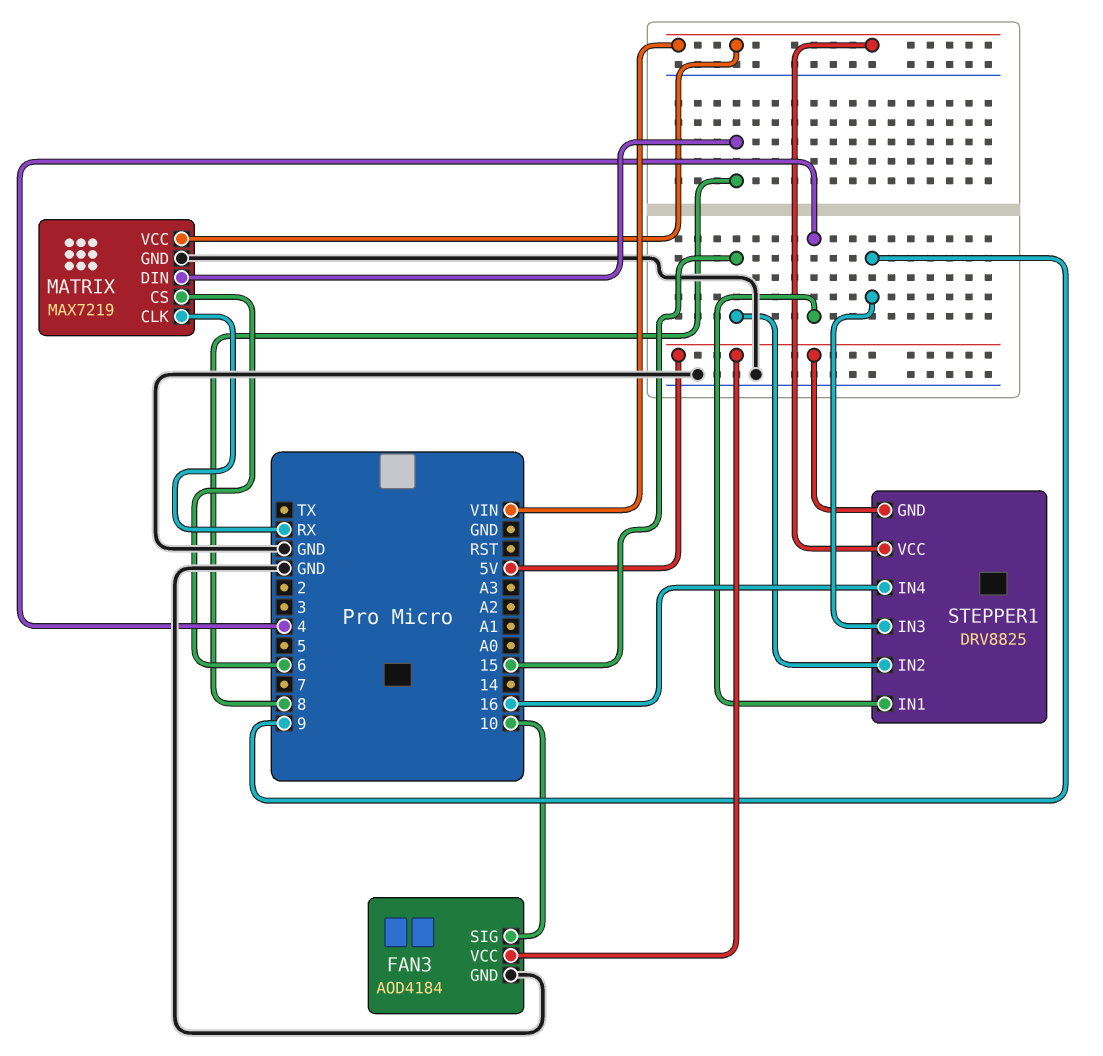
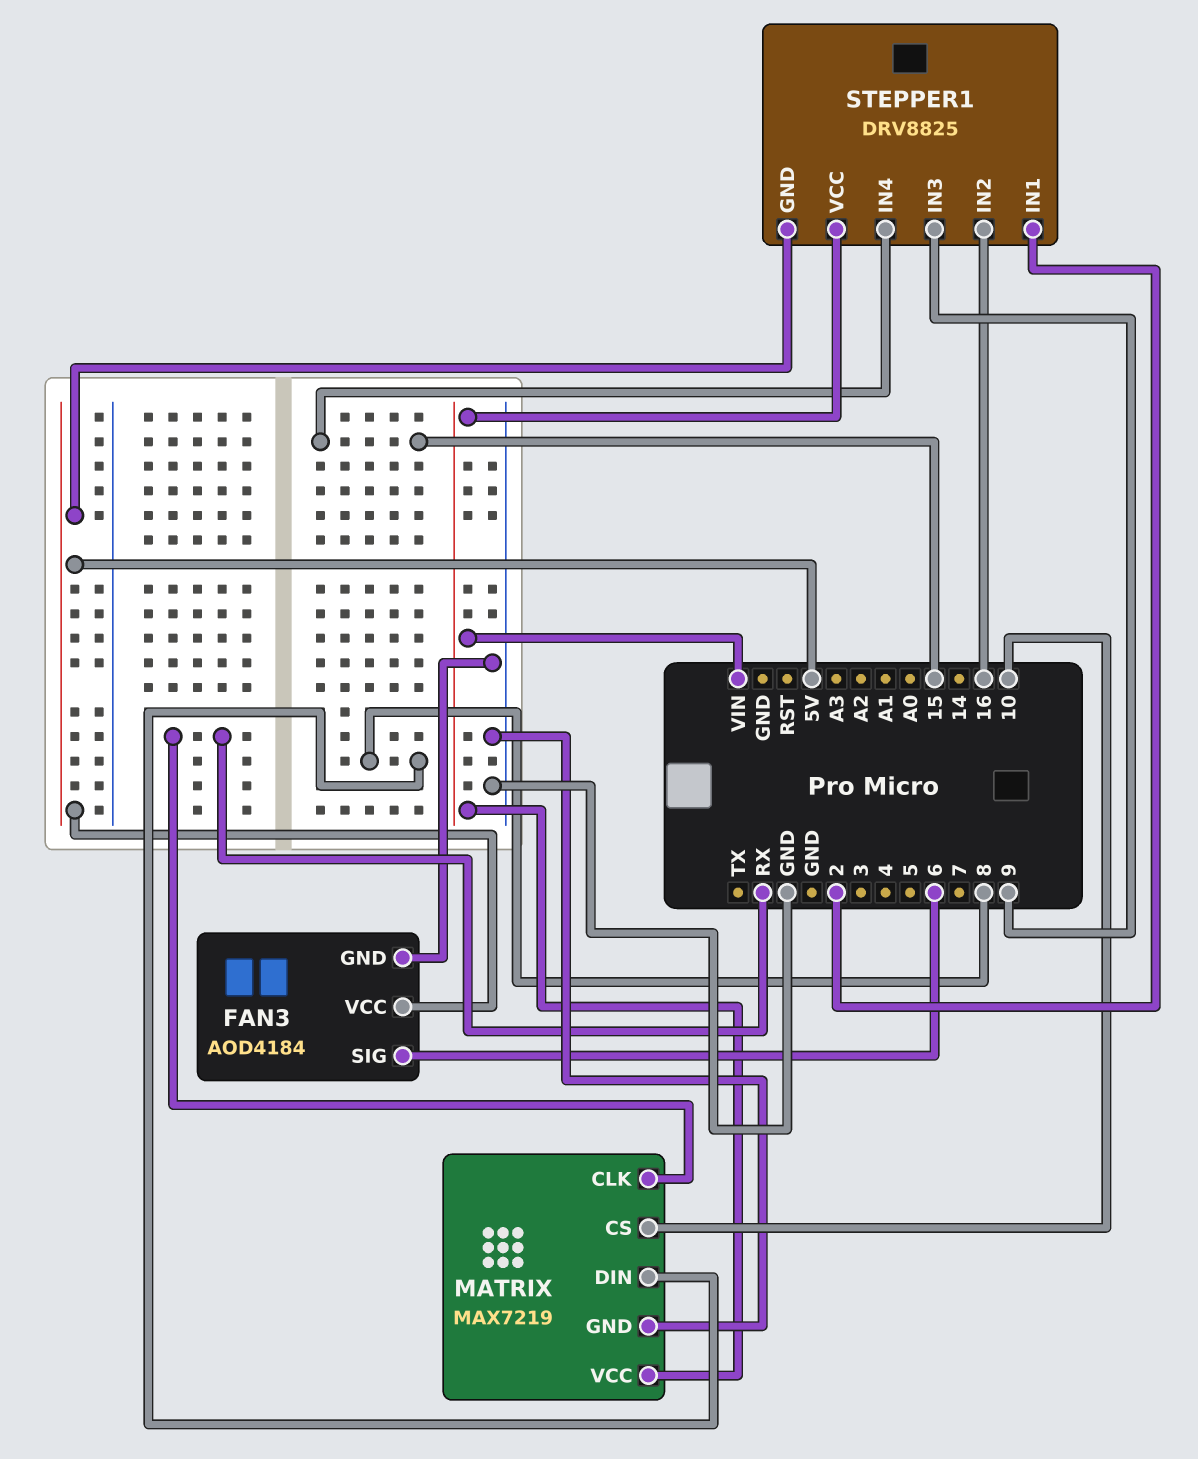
FAN3 pin SIG: 10 -> 6
MATRIX pin CS: 6 -> 10
STEPPER1 pin IN1: 4 -> 2
STEPPER1 pin IN2: 15 -> 16
STEPPER1 pin IN4: 16 -> 15

